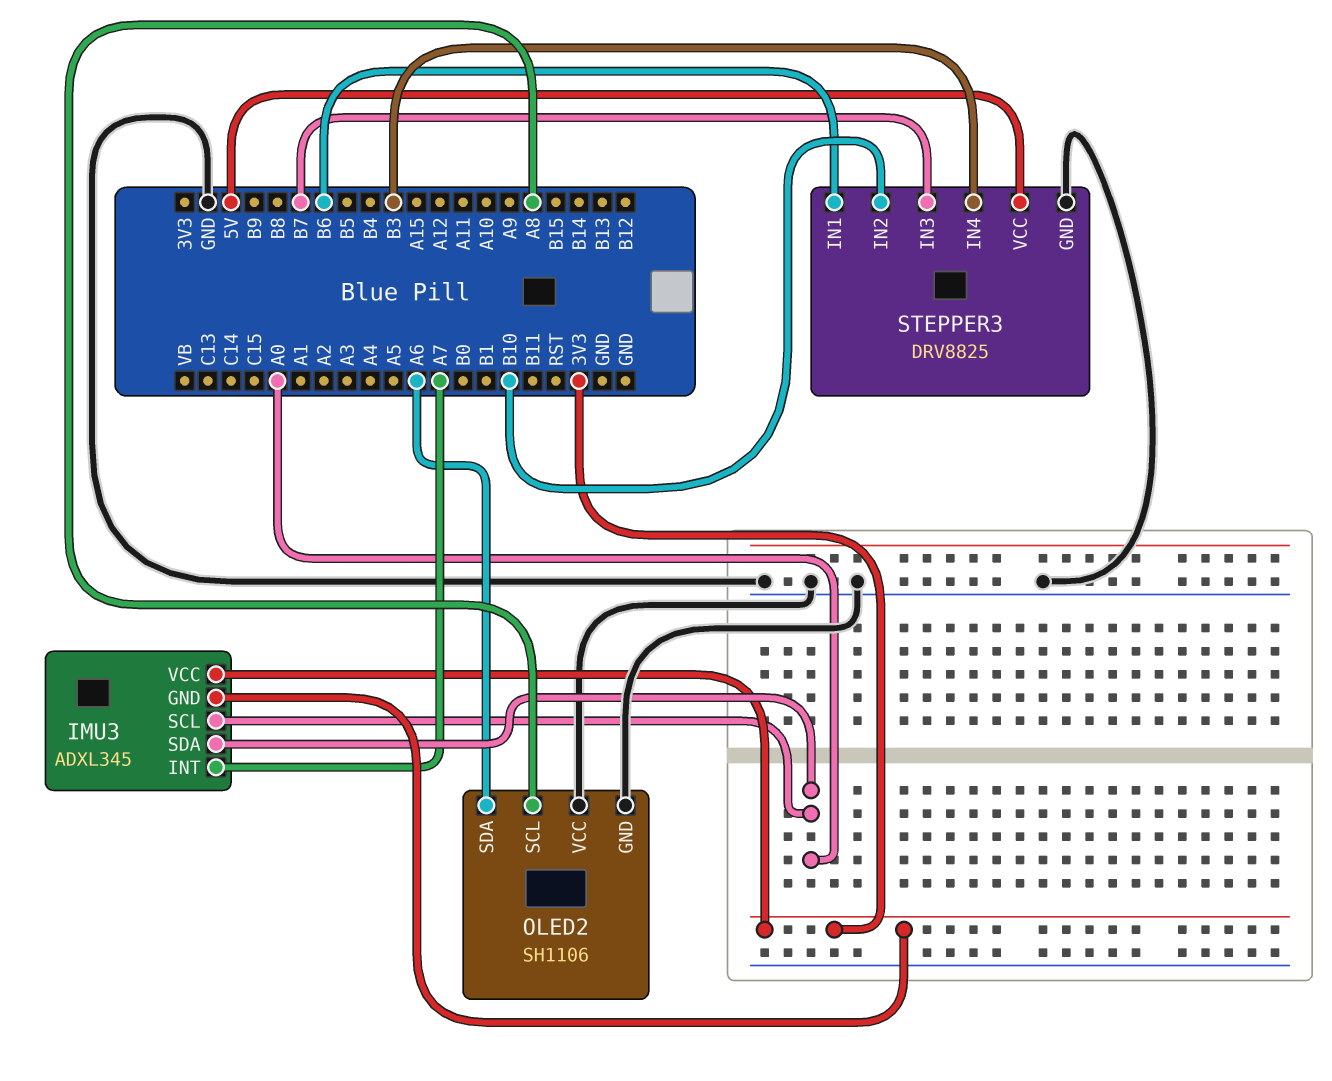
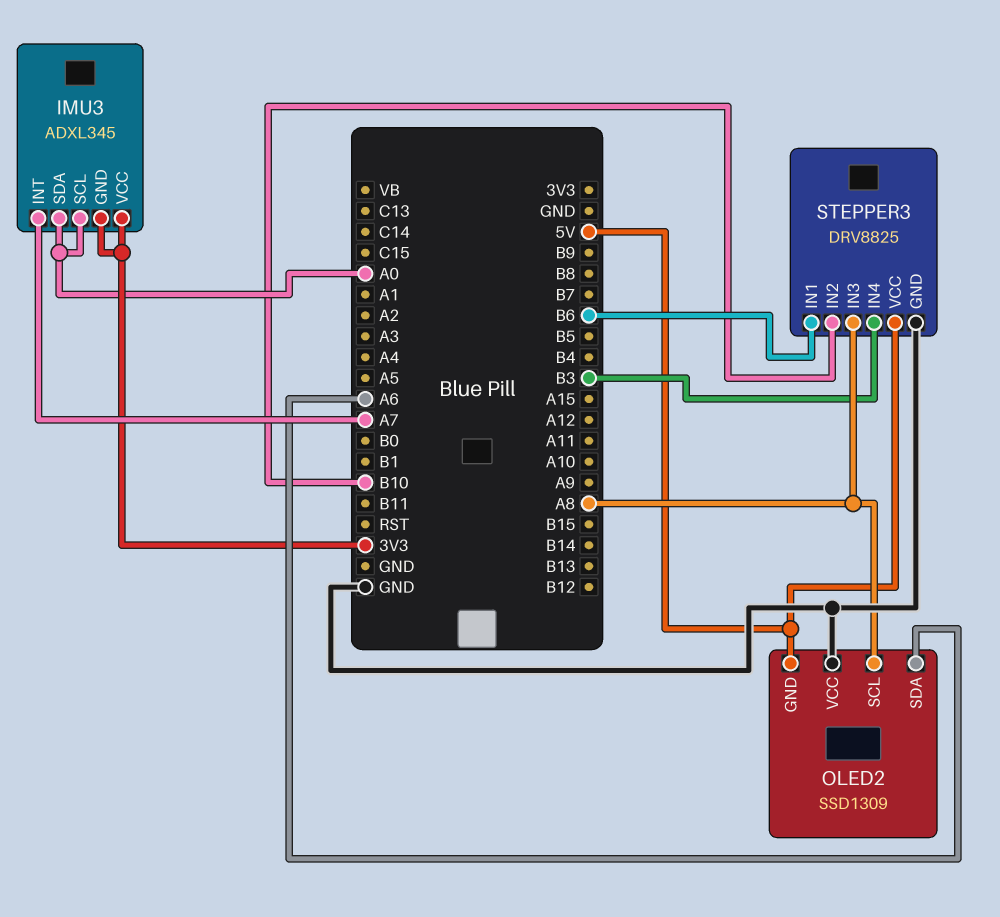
OLED2: SH1106 -> SSD1309
OLED2 pin GND: GND -> 5V
STEPPER3 pin IN3: B7 -> A8

